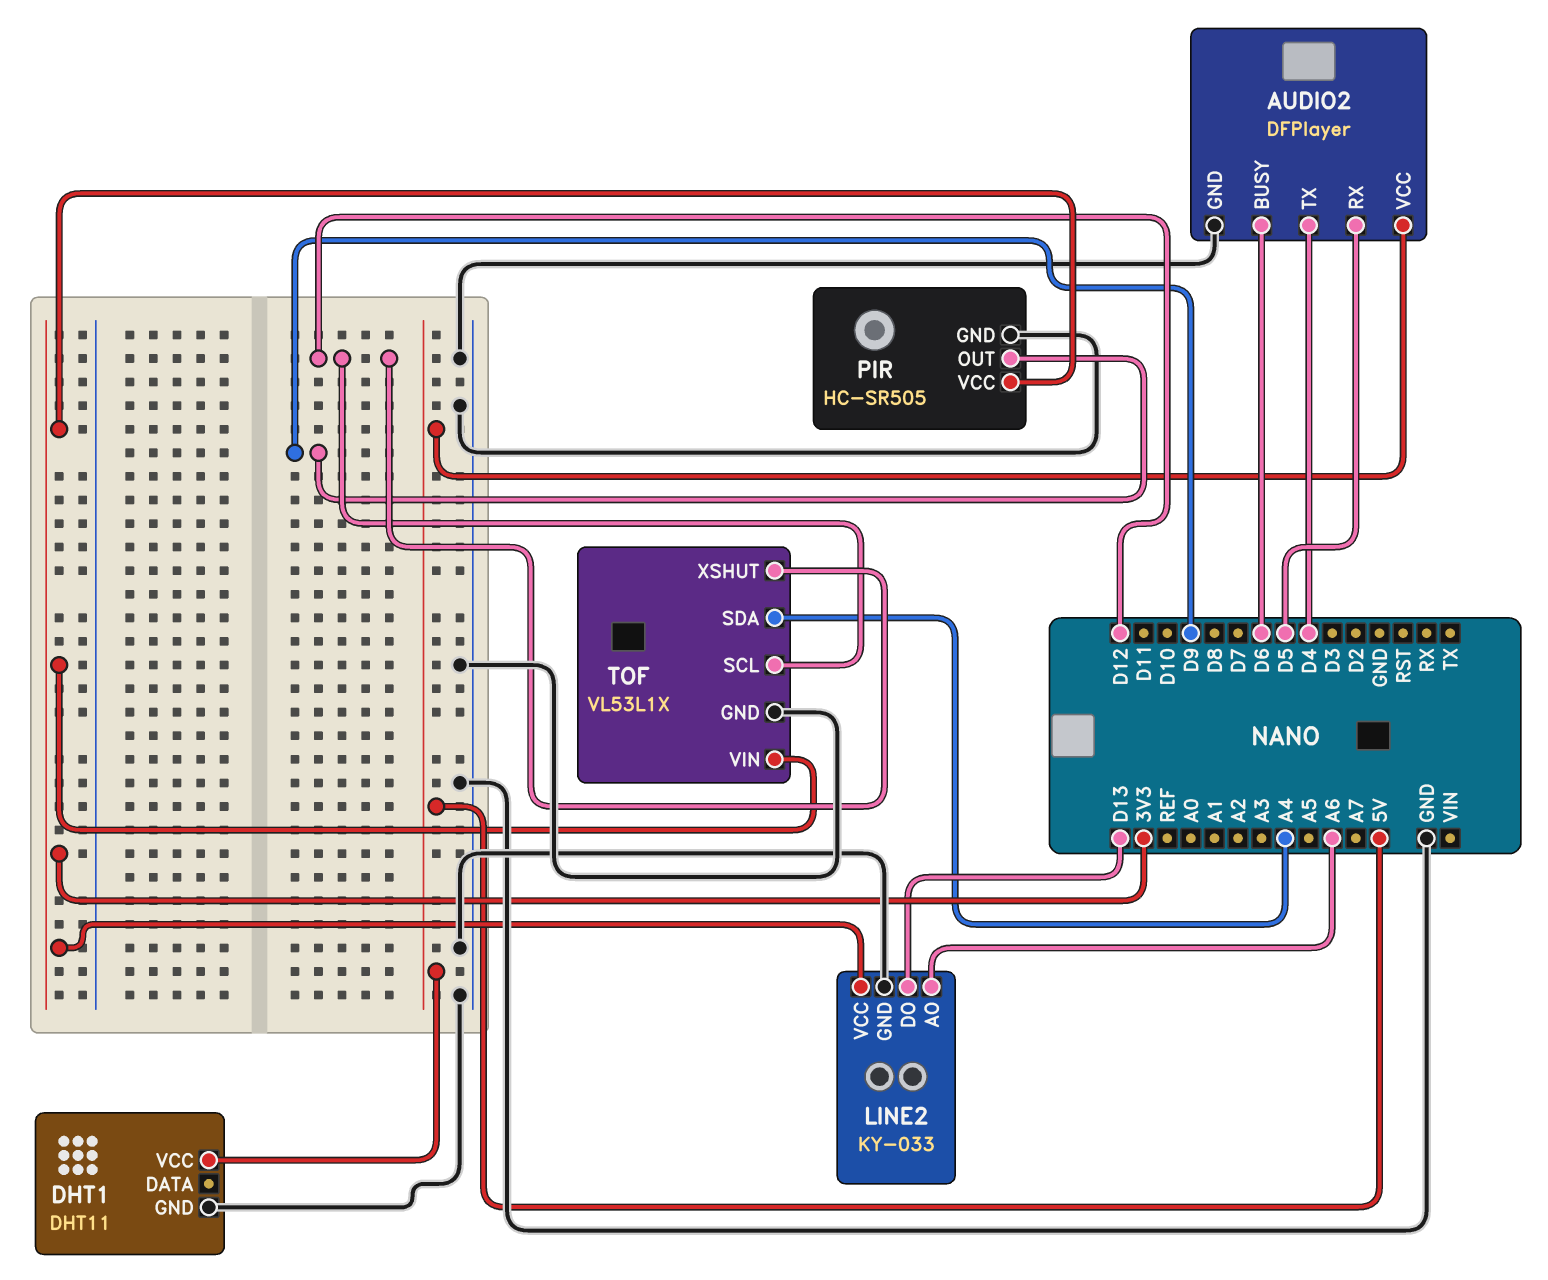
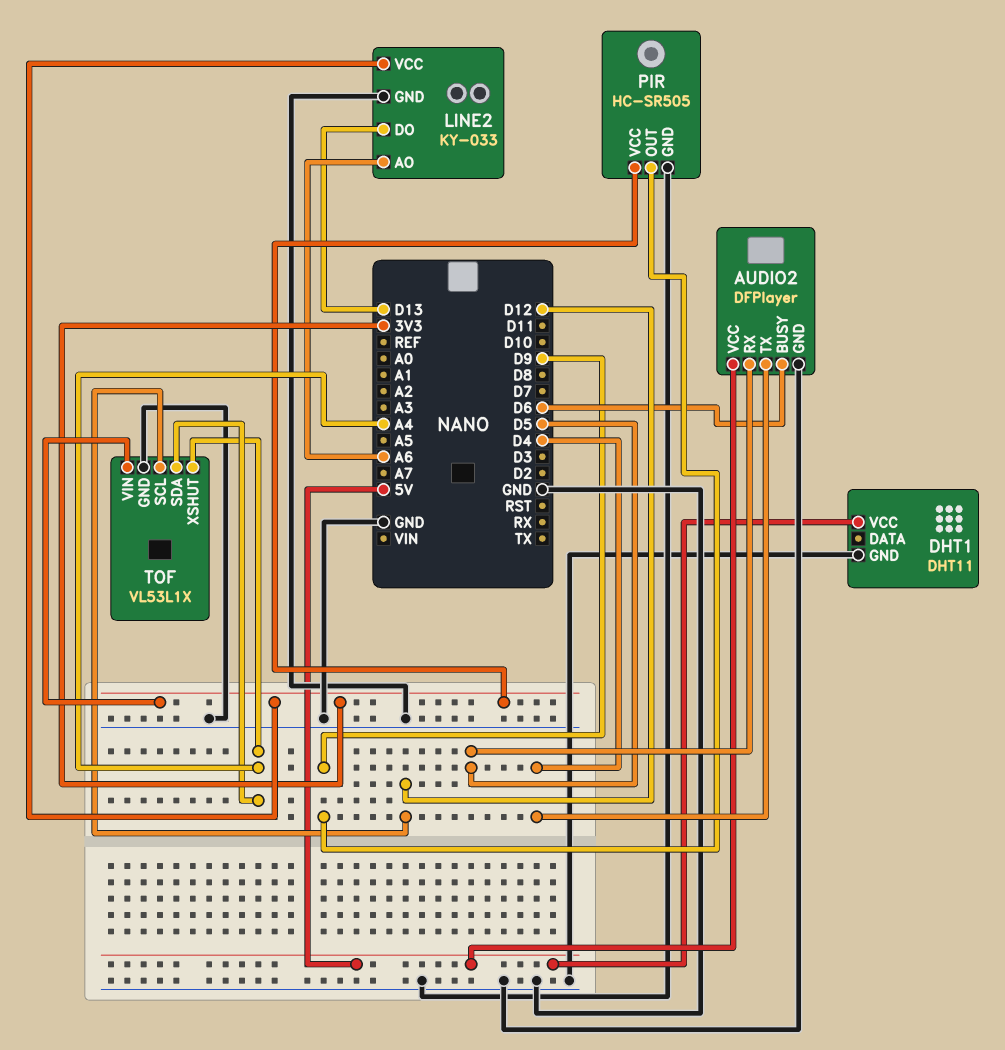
TOF pin XSHUT: D12 -> A4

